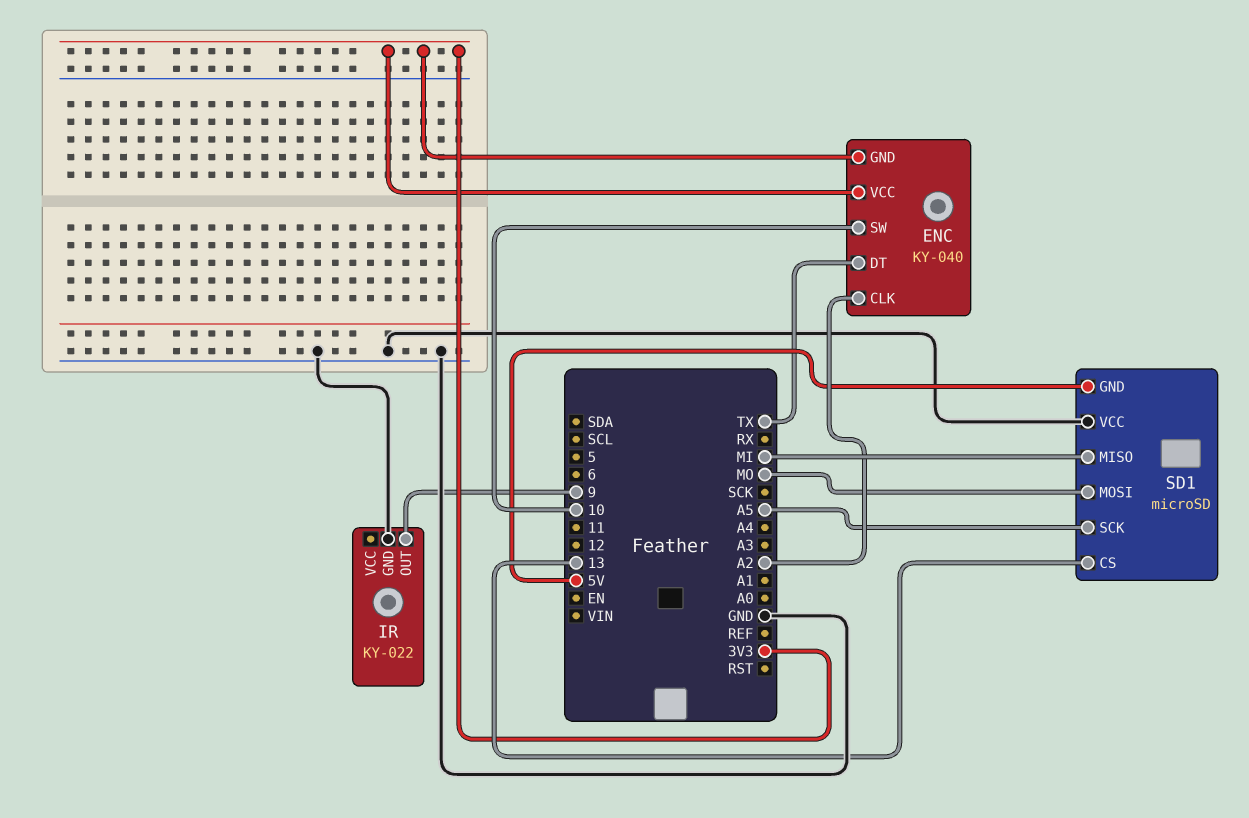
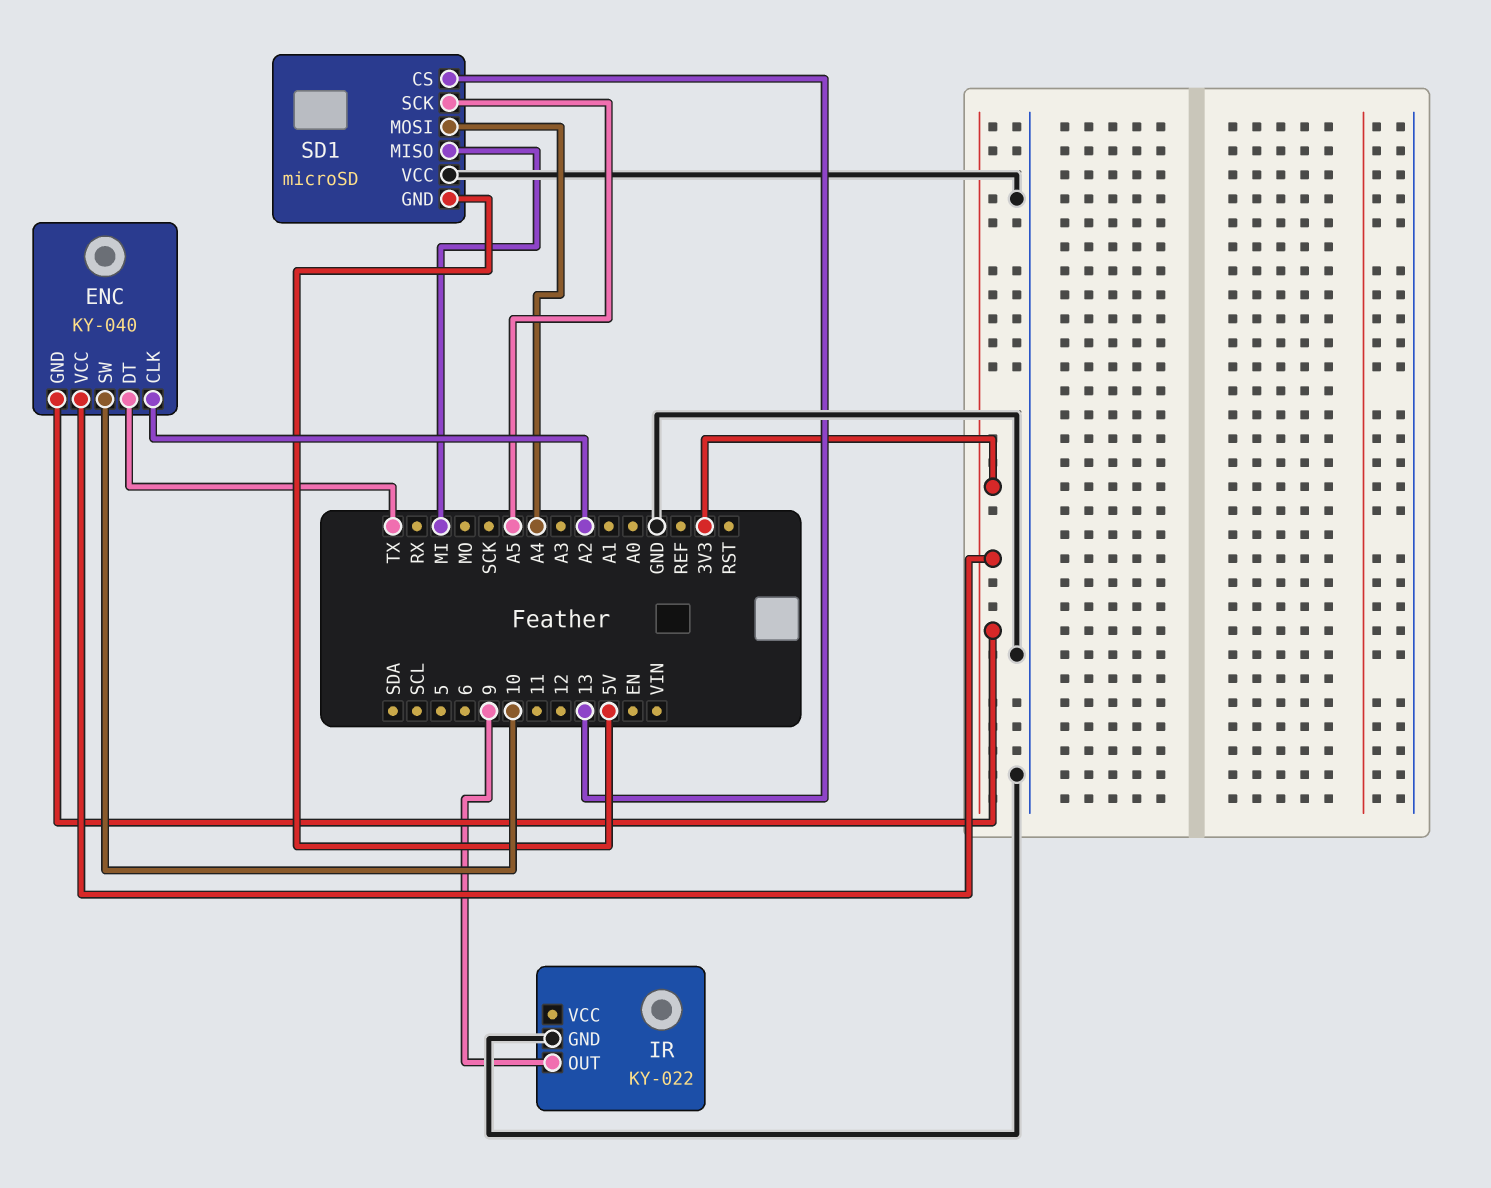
SD1 pin MOSI: MO -> A4

